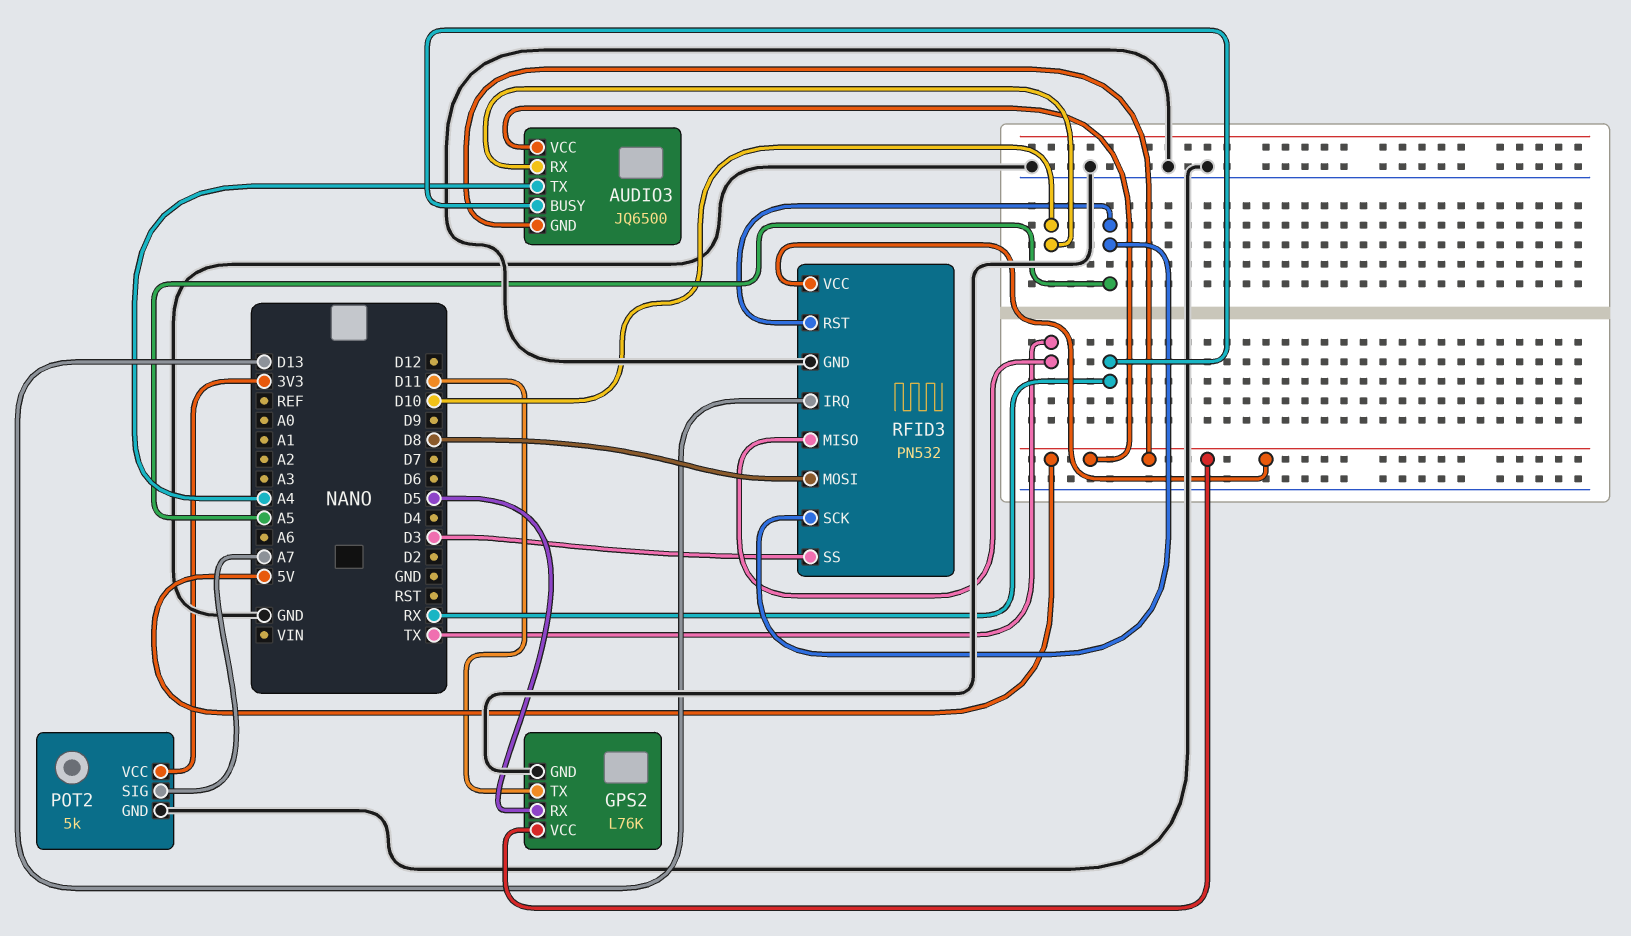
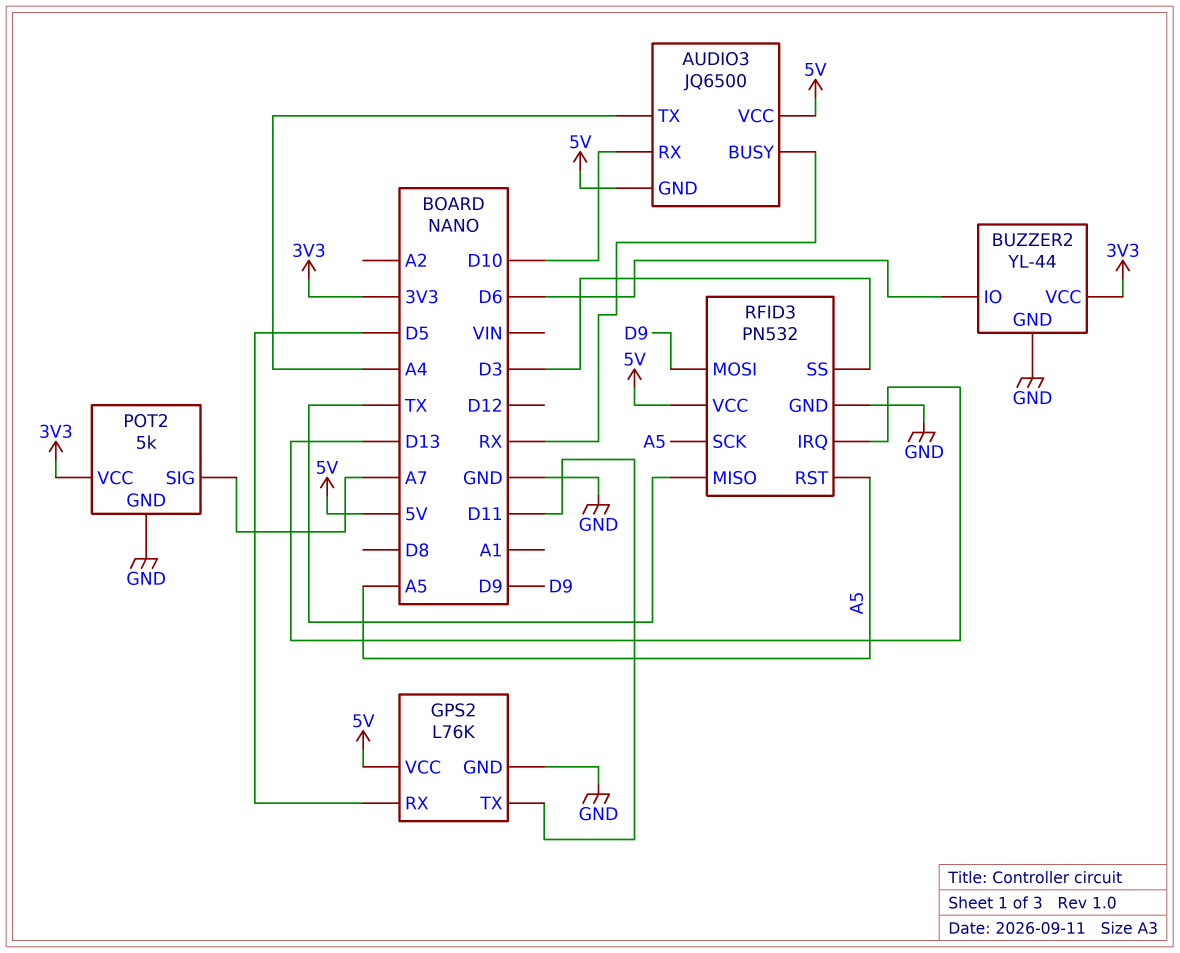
BUZZER2: none -> YL-44
BUZZER2 pin GND: none -> GND
BUZZER2 pin IO: none -> D6
BUZZER2 pin VCC: none -> 3V3
RFID3 pin MOSI: D8 -> D9

